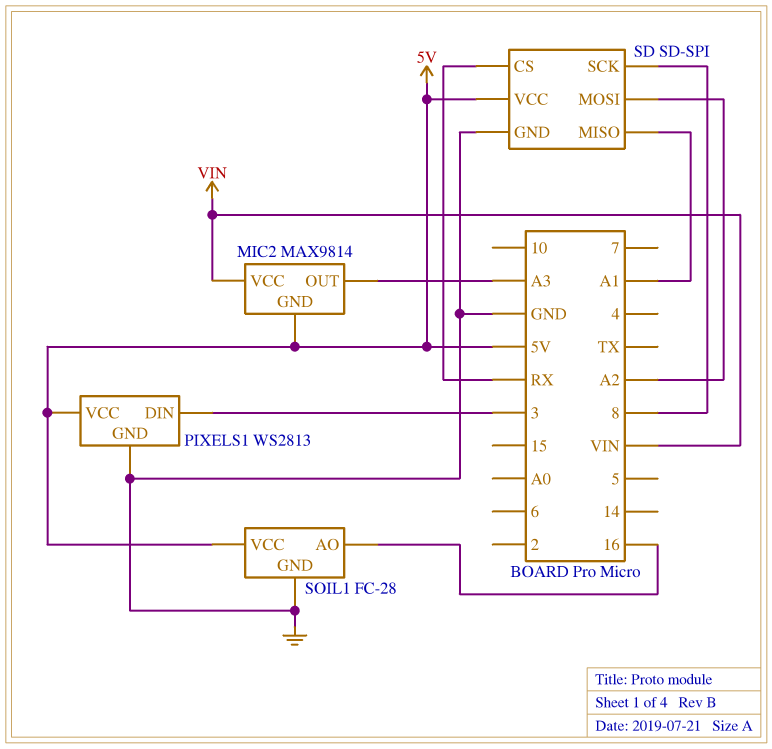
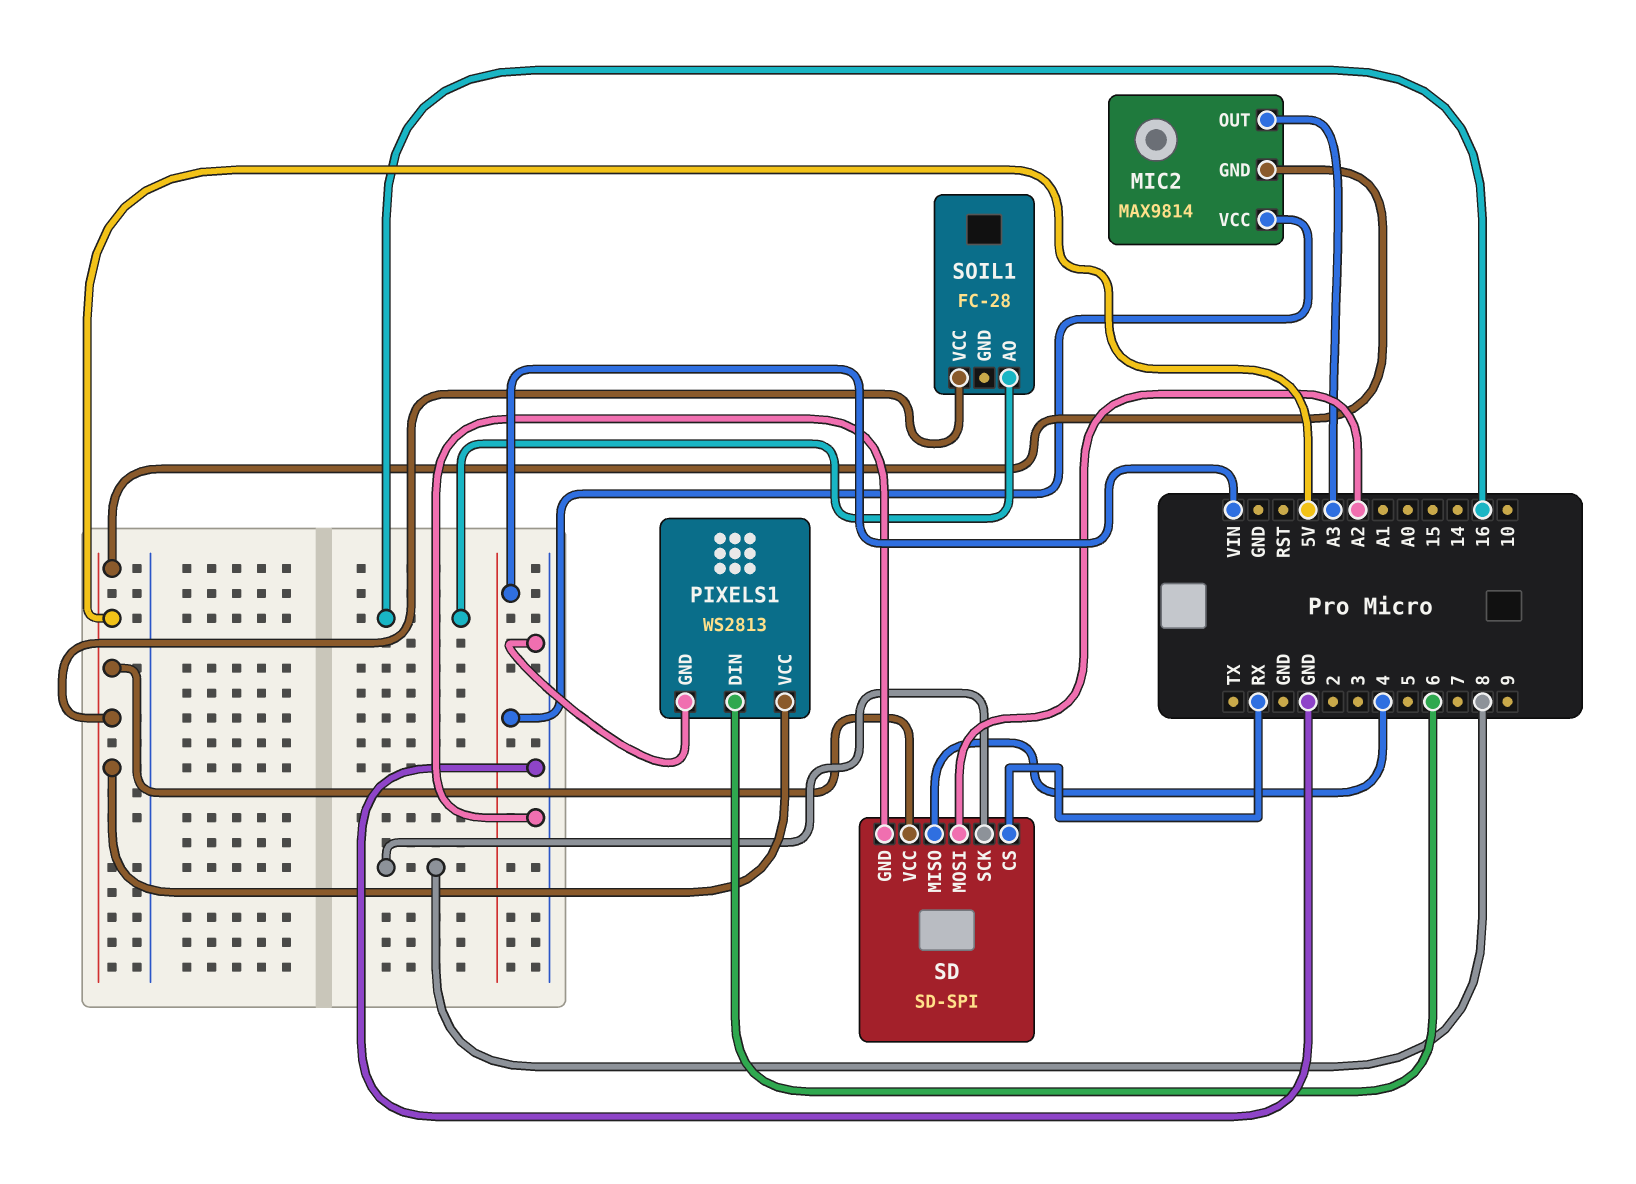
PIXELS1 pin DIN: 3 -> 6
SD pin MISO: A1 -> 4
SOIL1 pin GND: GND -> none

